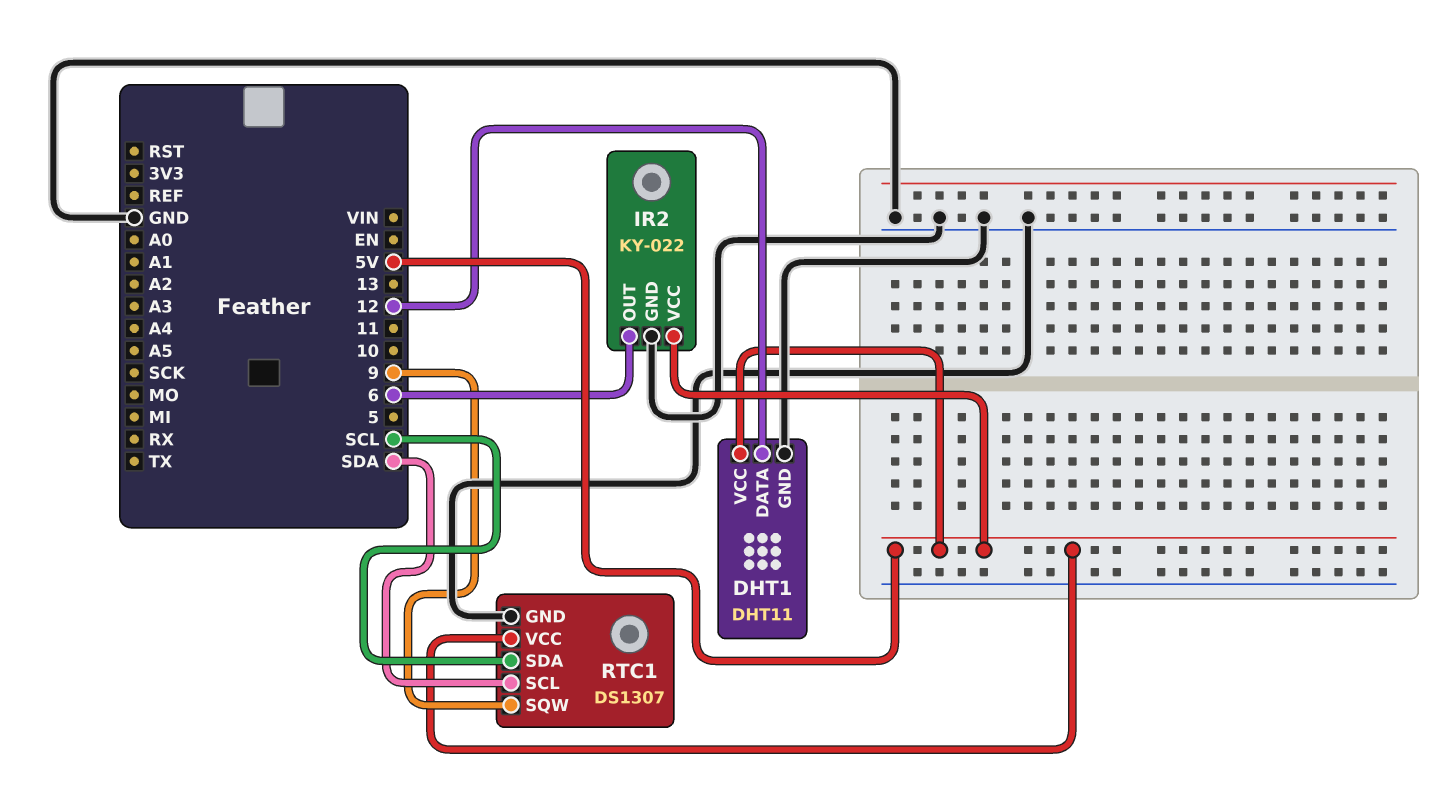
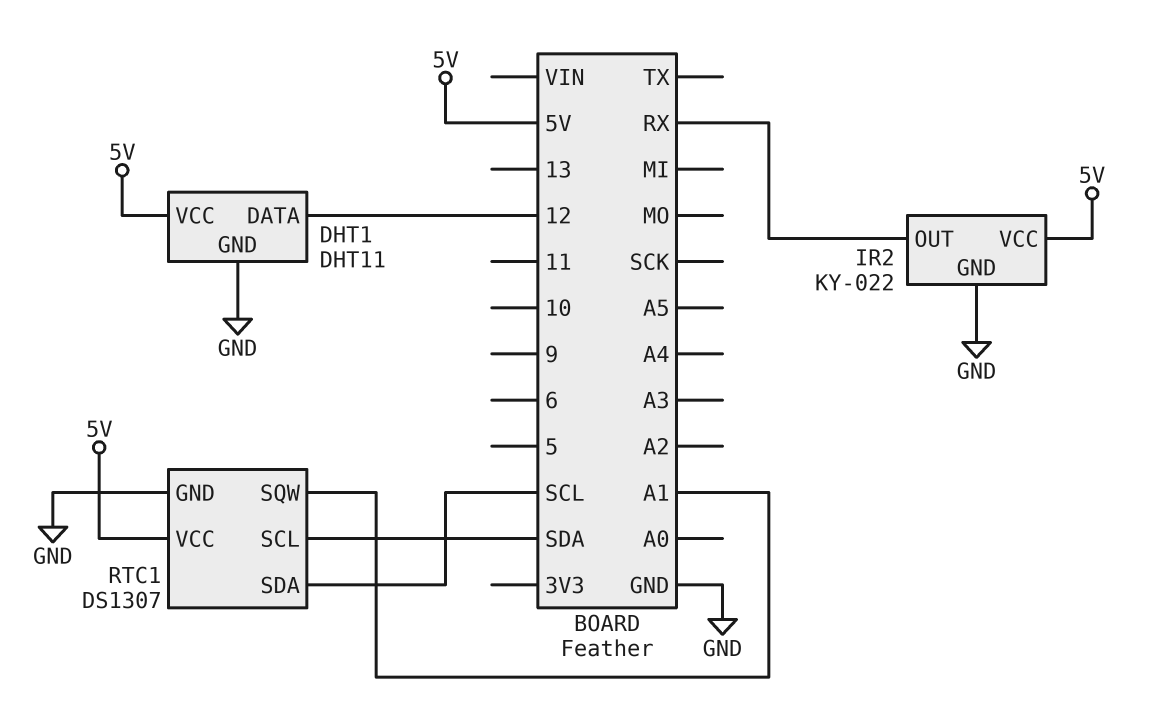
IR2 pin OUT: 6 -> RX
RTC1 pin SQW: 9 -> A1

